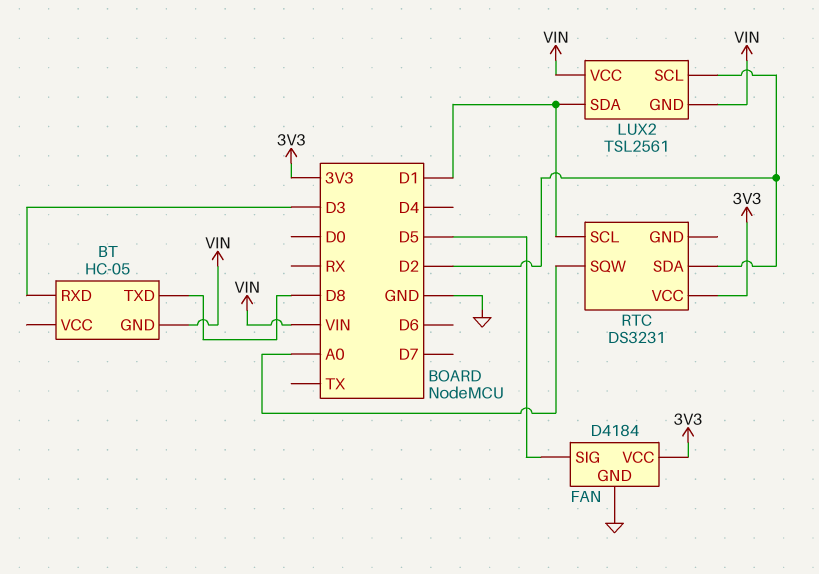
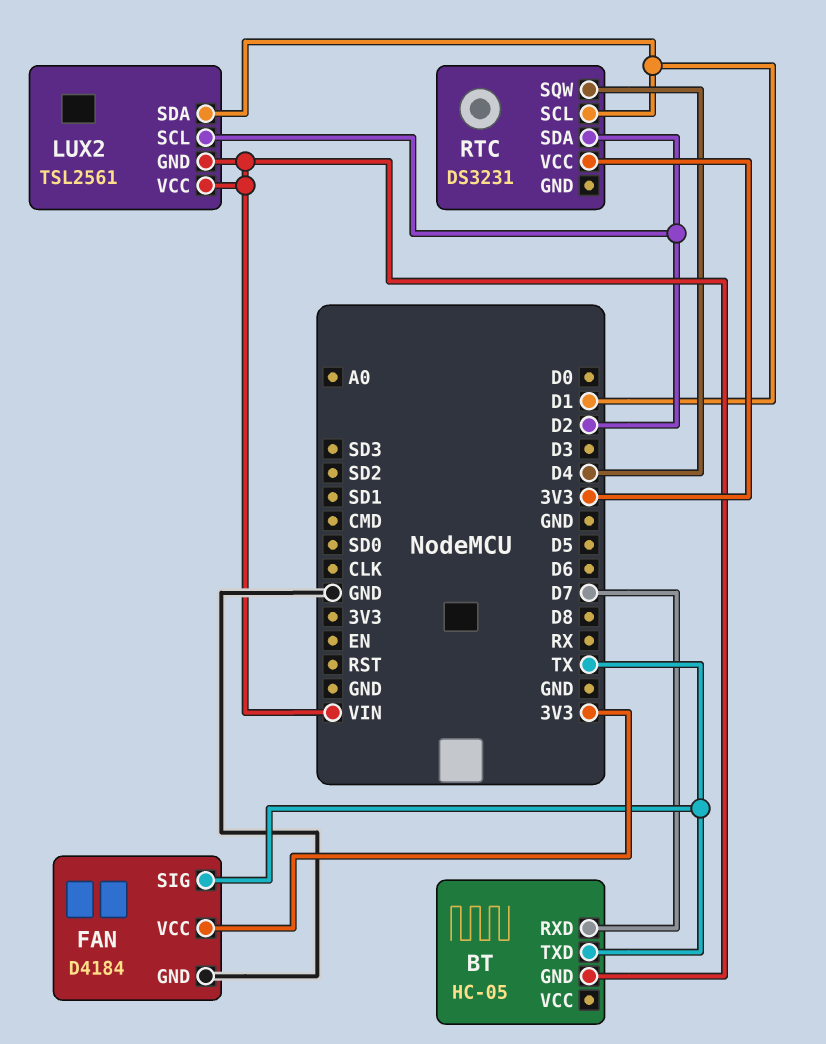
BT pin RXD: D3 -> D7
BT pin TXD: D8 -> TX
FAN pin SIG: D5 -> TX
RTC pin SQW: A0 -> D4

